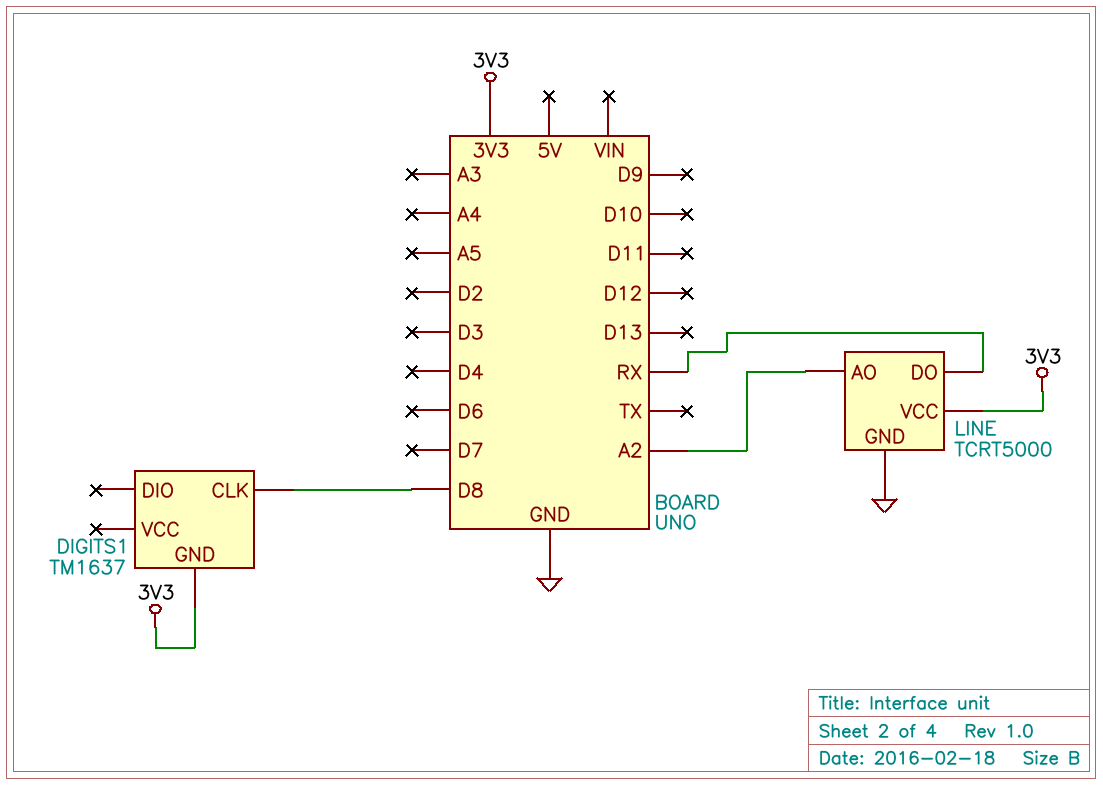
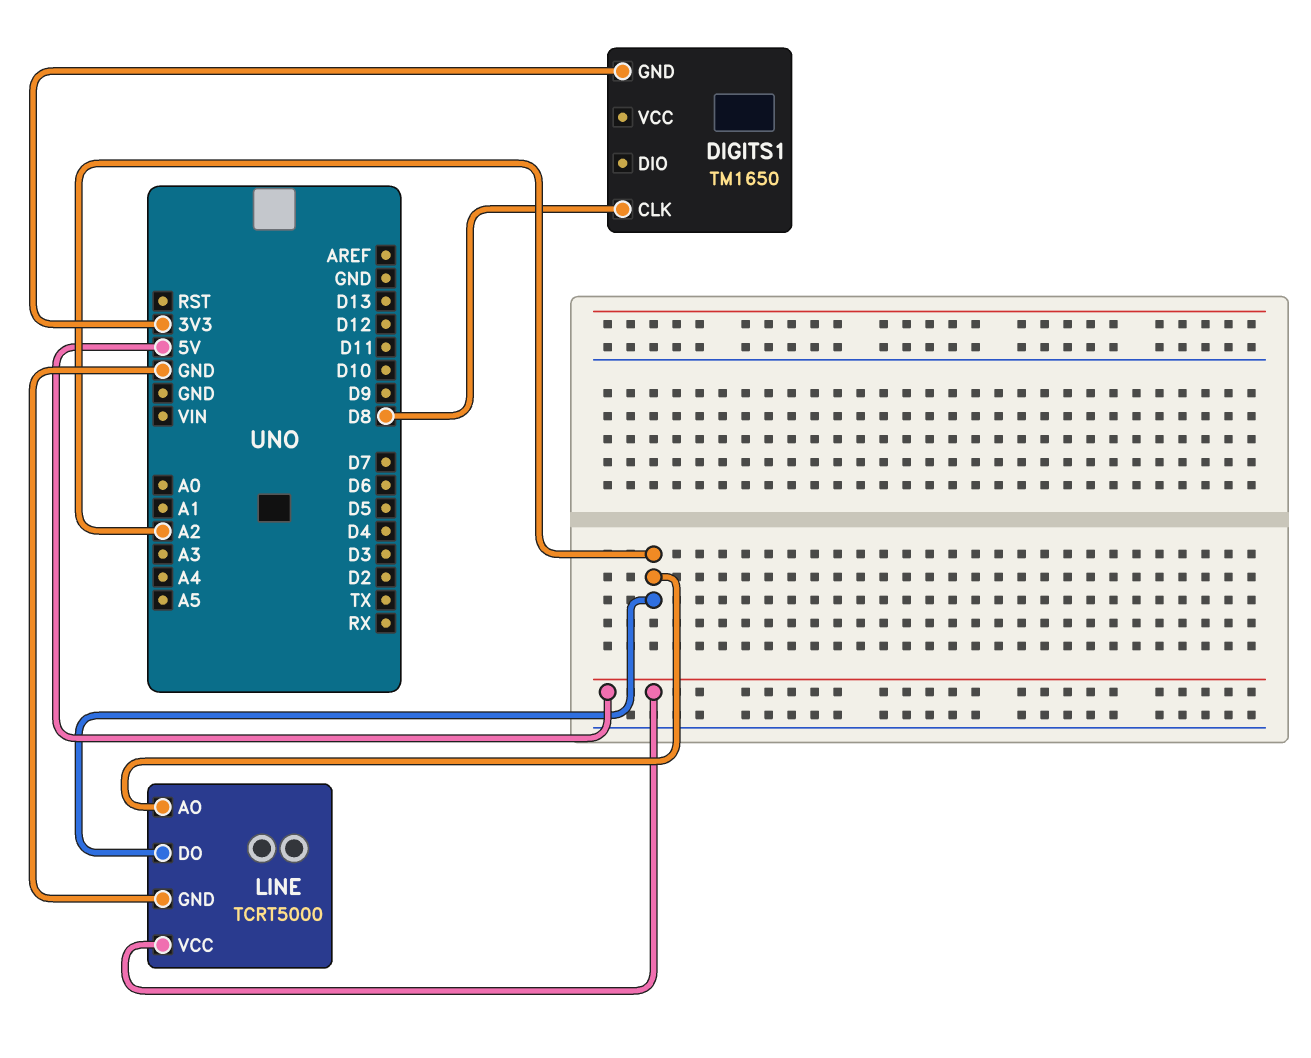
DIGITS1: TM1637 -> TM1650
LINE pin DO: RX -> A2
LINE pin VCC: 3V3 -> 5V

